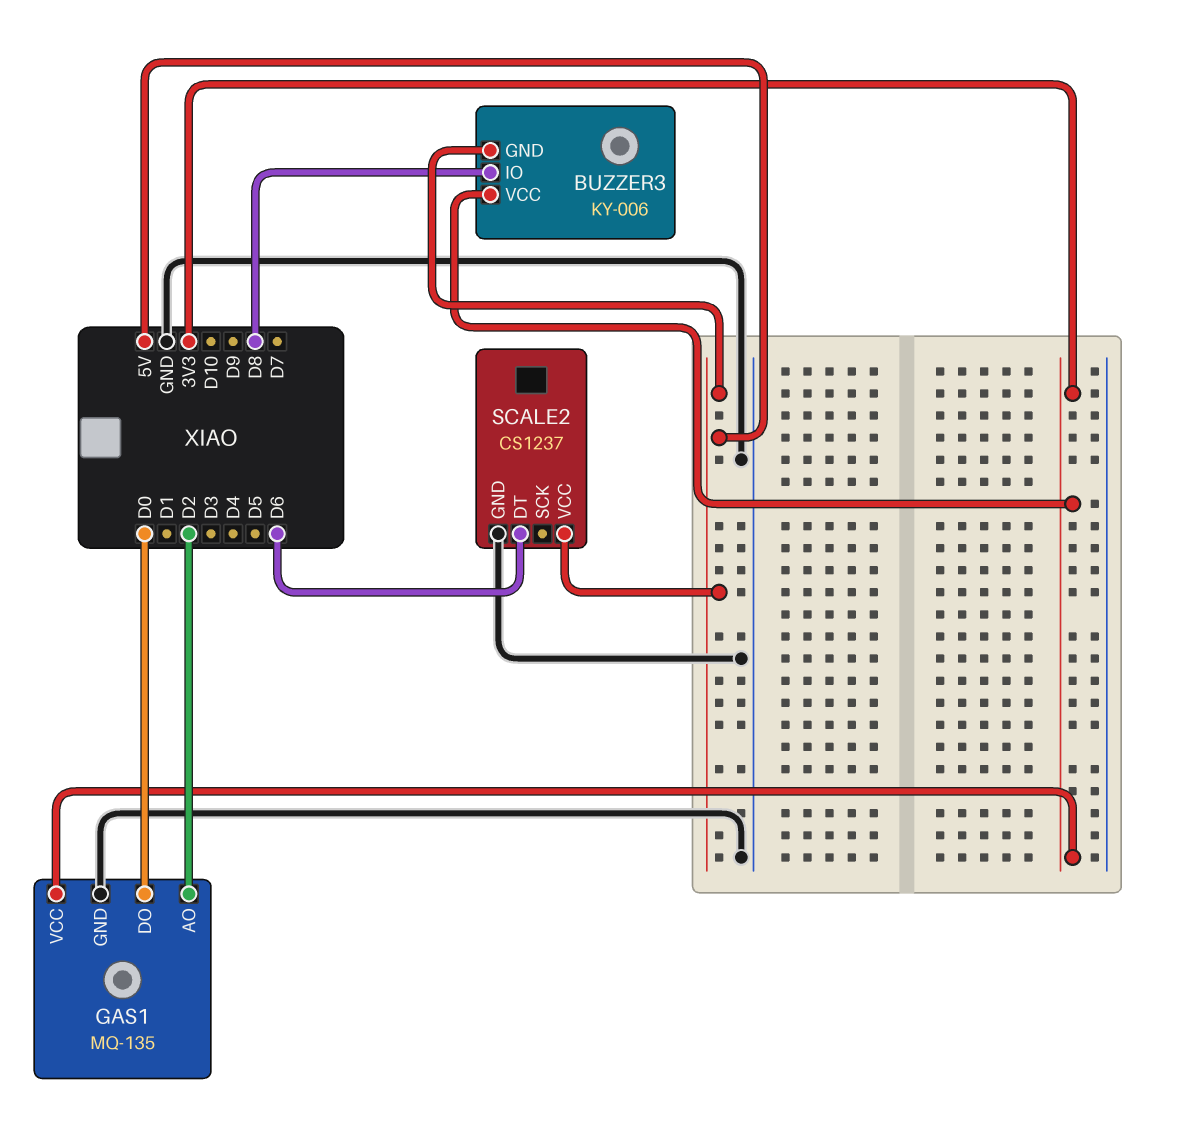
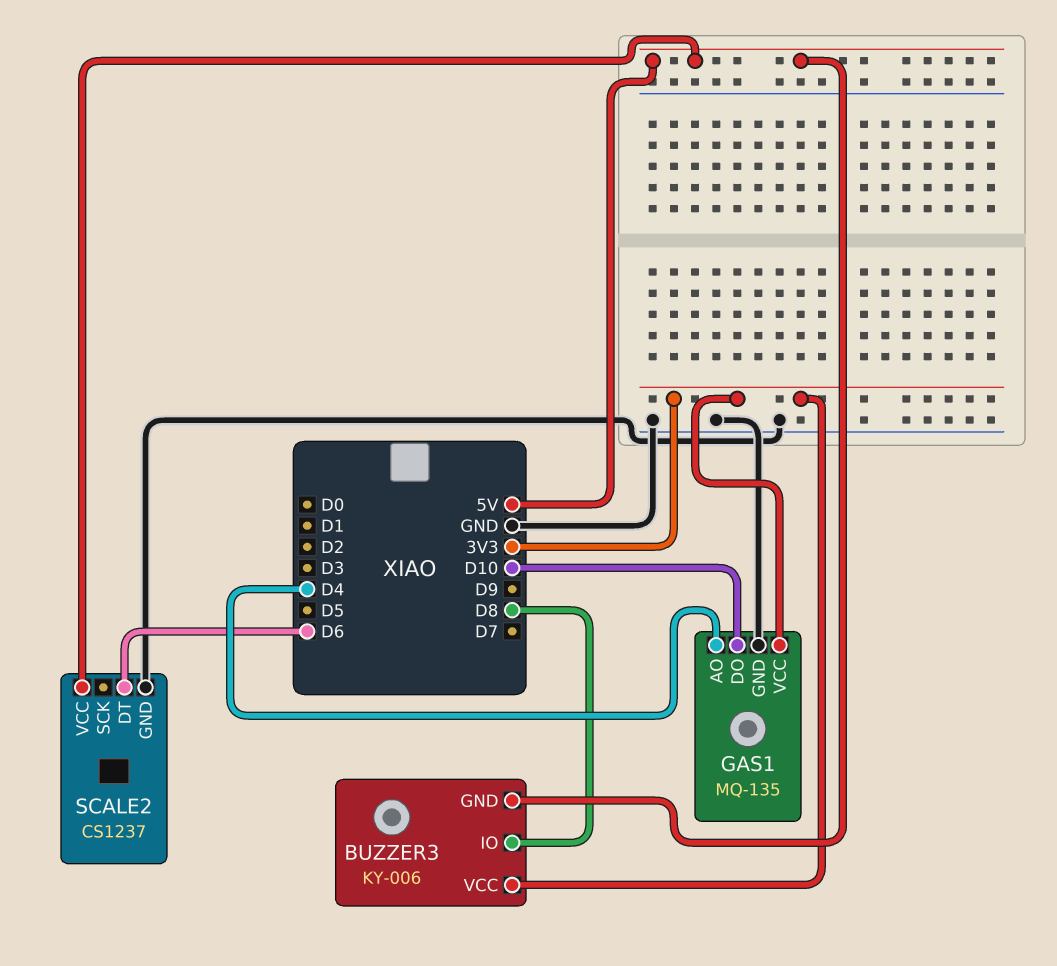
GAS1 pin AO: D2 -> D4
GAS1 pin DO: D0 -> D10

